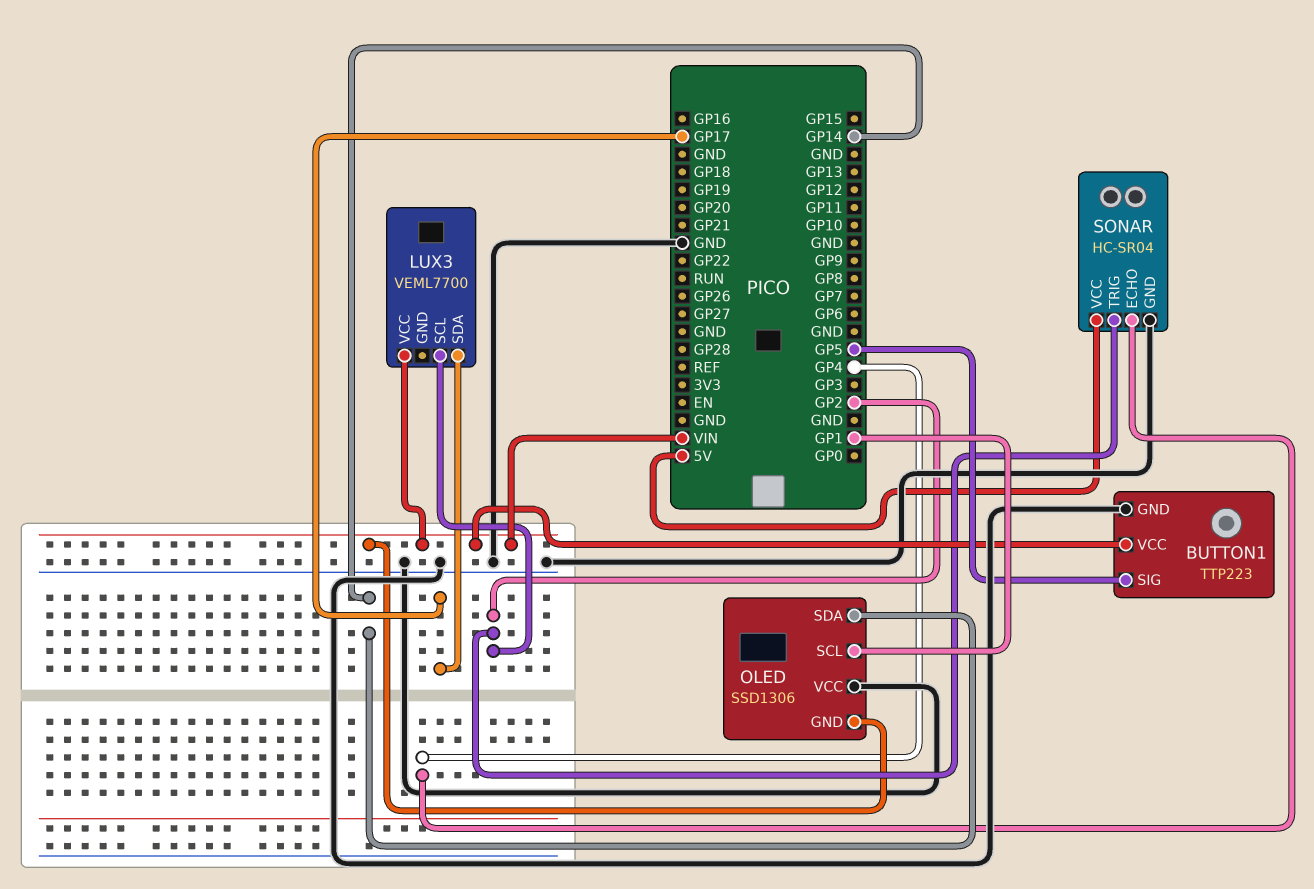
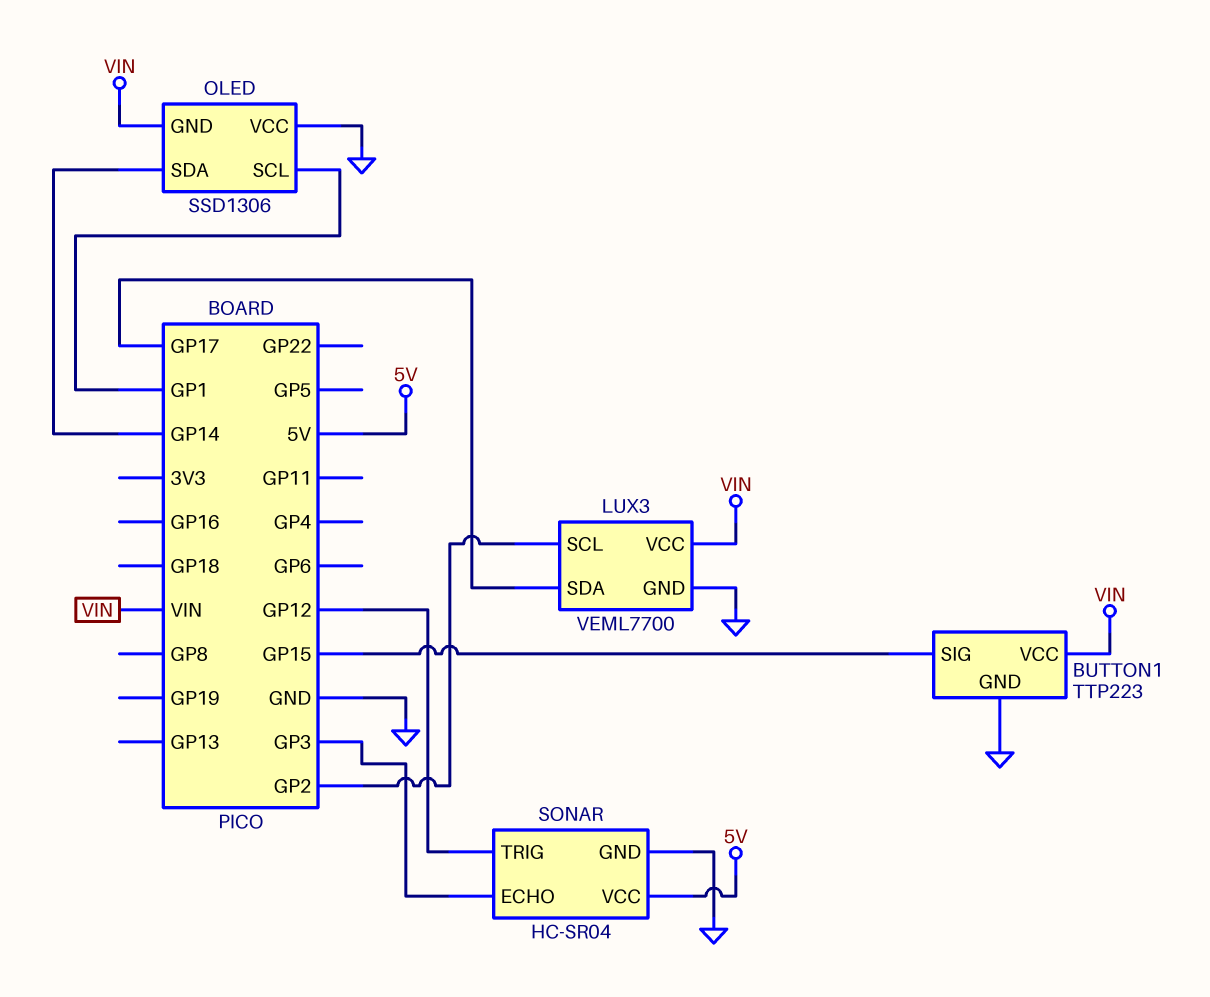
BUTTON1 pin SIG: GP5 -> GP15
LUX3 pin GND: none -> GND
SONAR pin ECHO: GP4 -> GP3
SONAR pin TRIG: GP2 -> GP12

